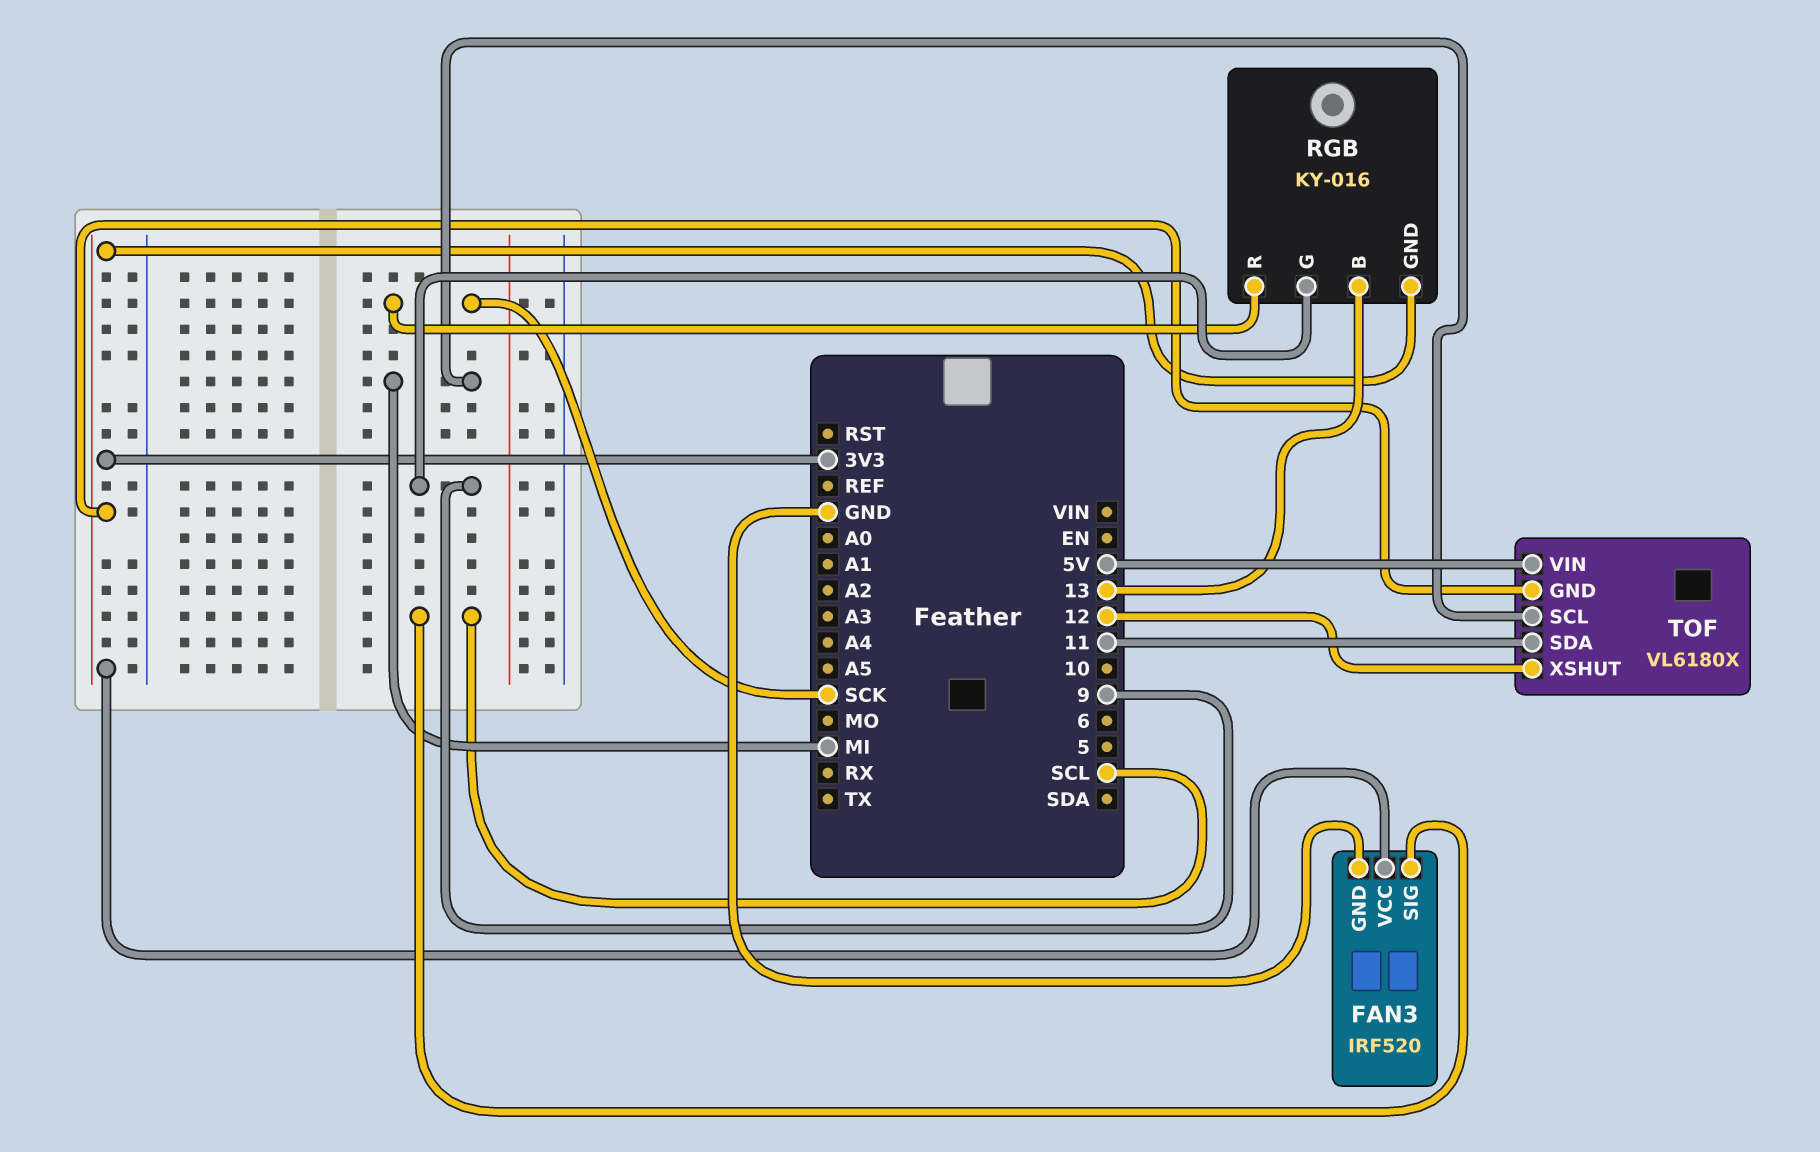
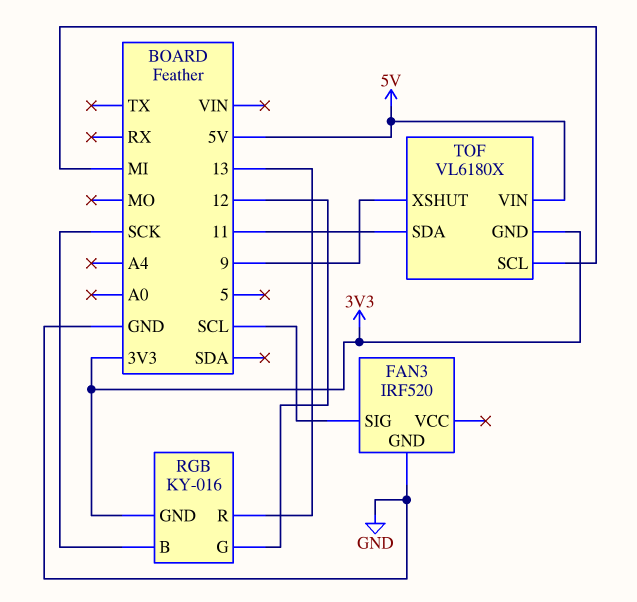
FAN3 pin VCC: 3V3 -> none
RGB pin B: 13 -> SCK
RGB pin G: 9 -> 12
RGB pin R: SCK -> 13
TOF pin XSHUT: 12 -> 9

